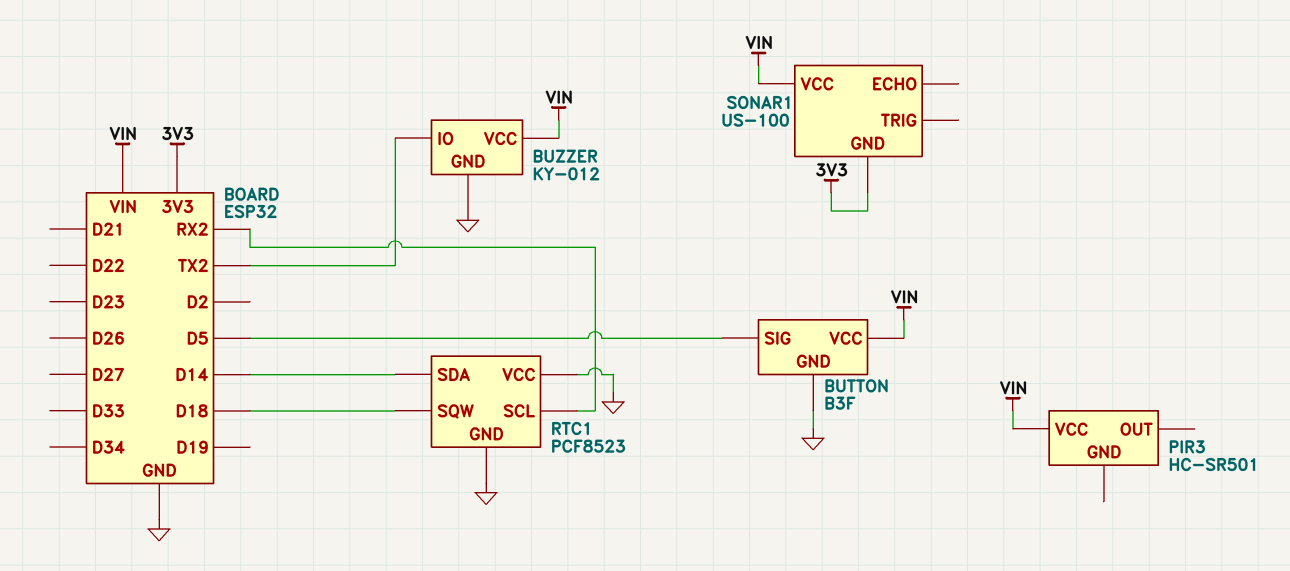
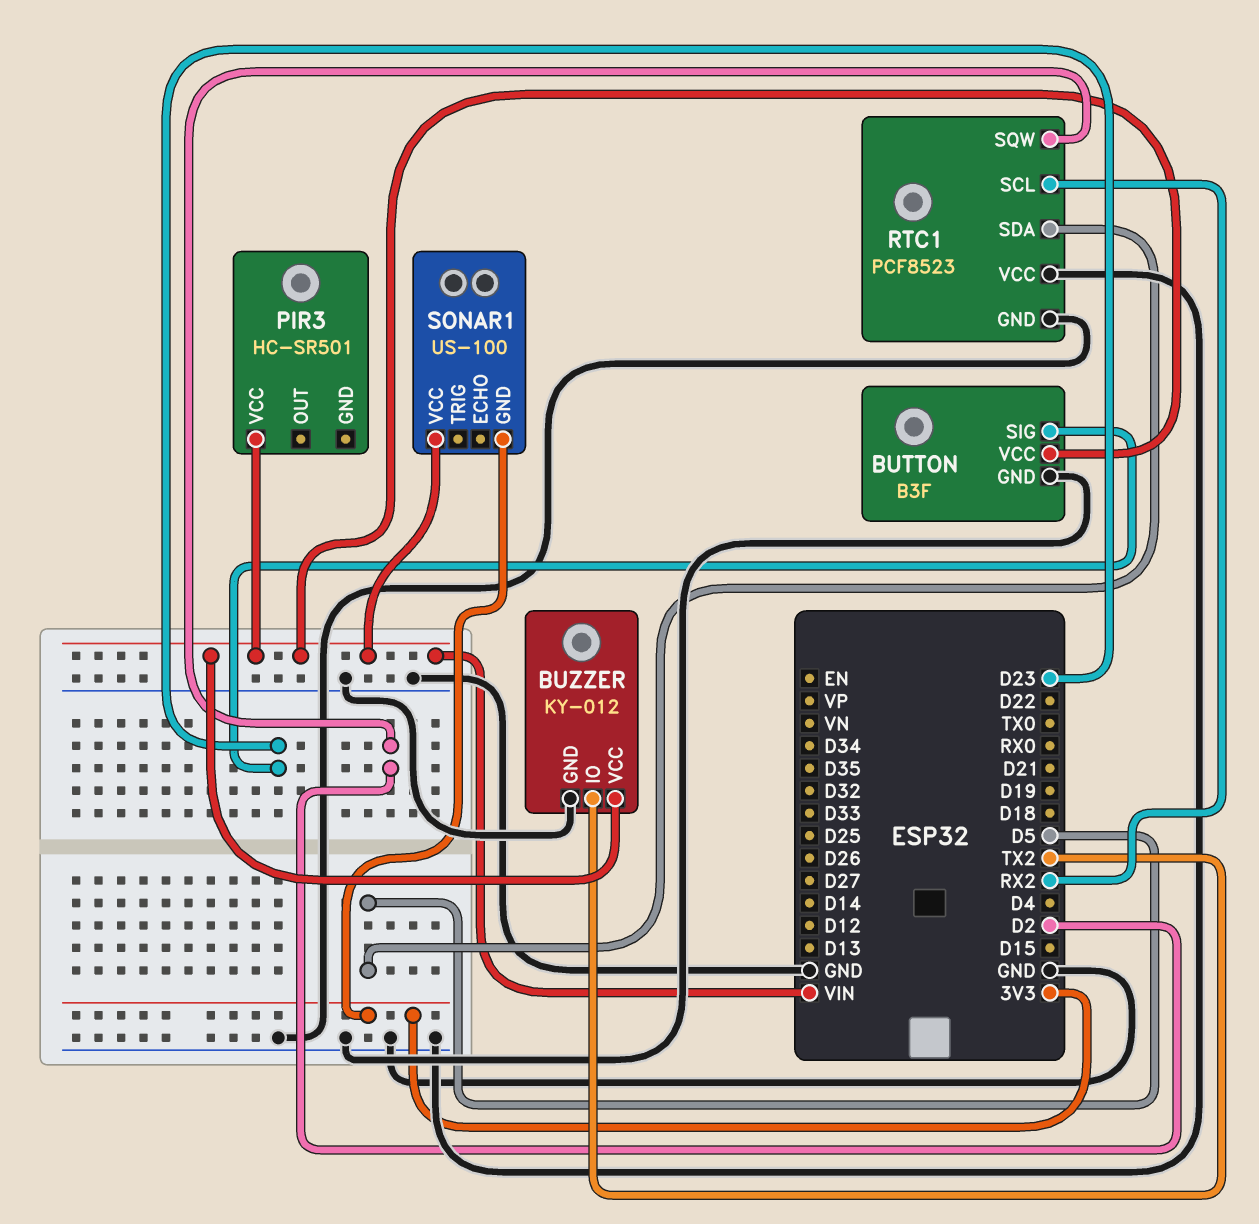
BUTTON pin SIG: D5 -> D23
RTC1 pin SDA: D14 -> D5
RTC1 pin SQW: D18 -> D2

